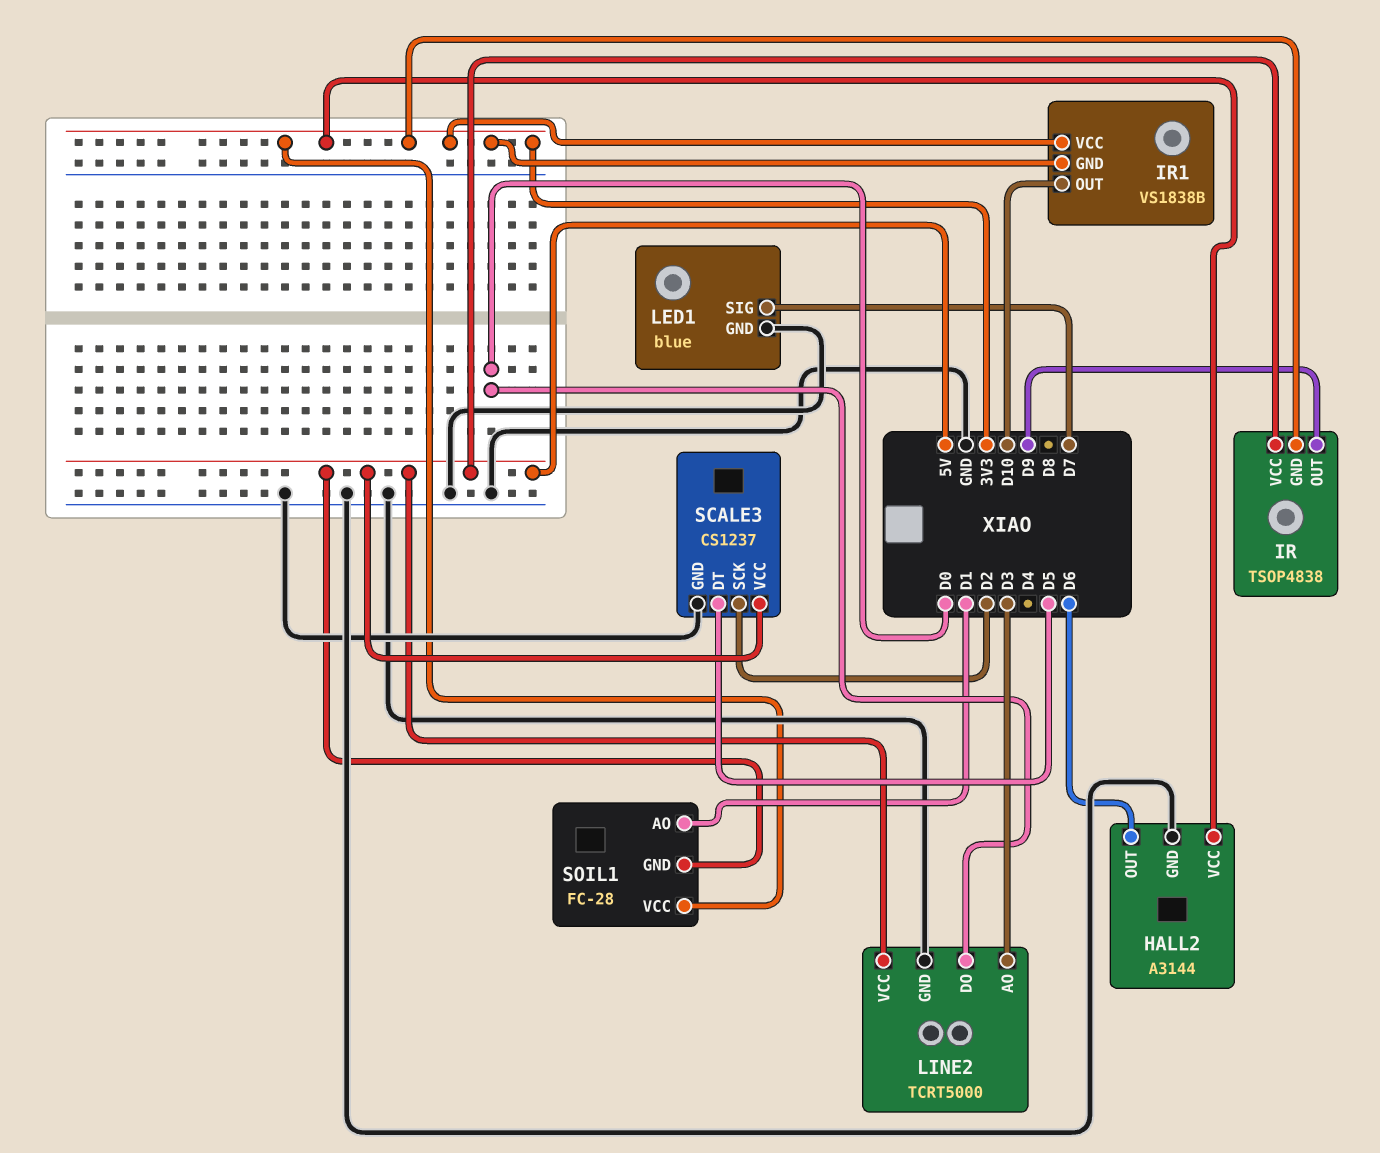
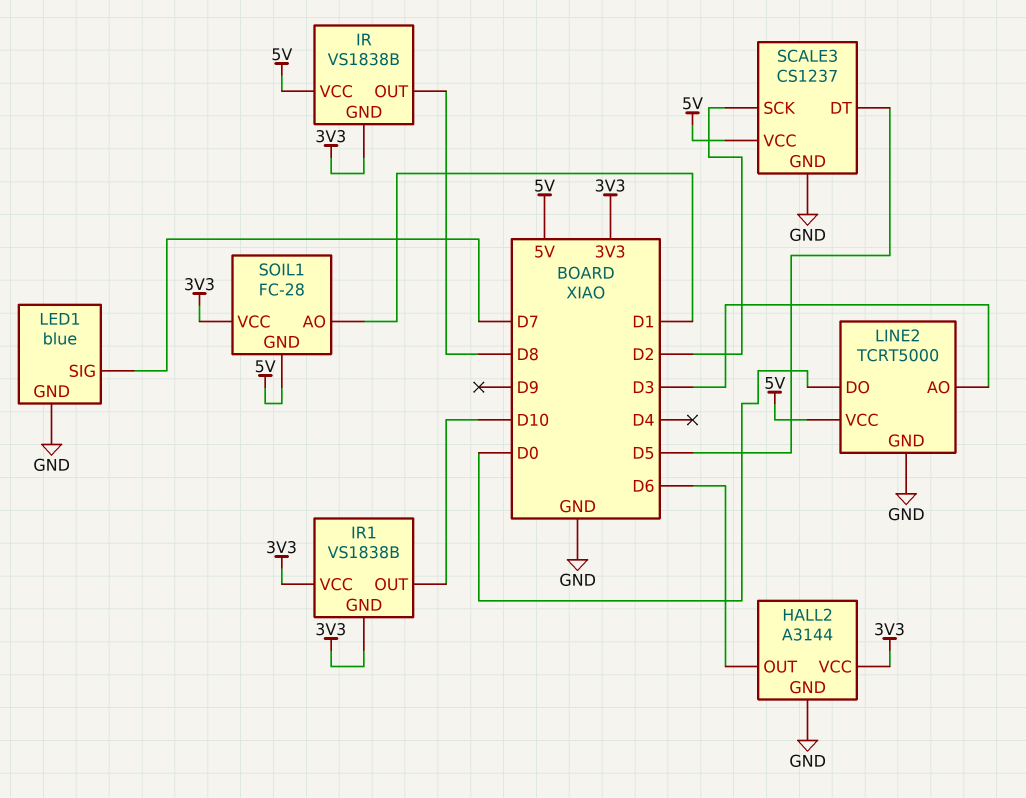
IR: TSOP4838 -> VS1838B
IR pin OUT: D9 -> D8

